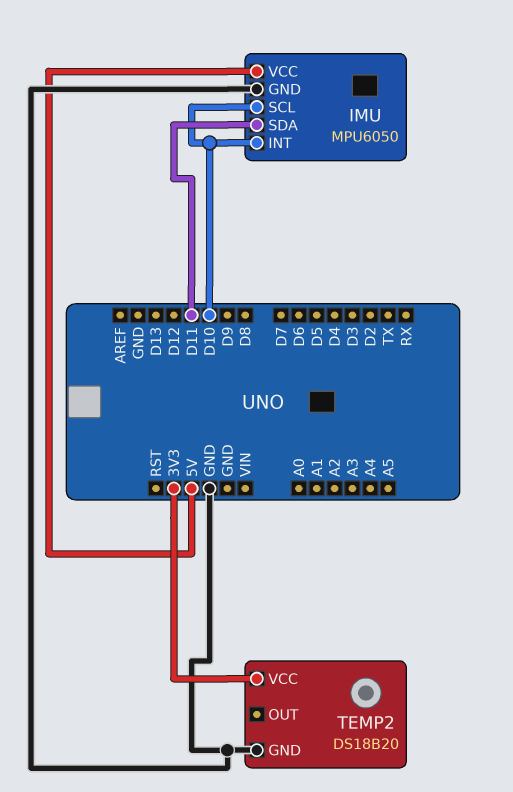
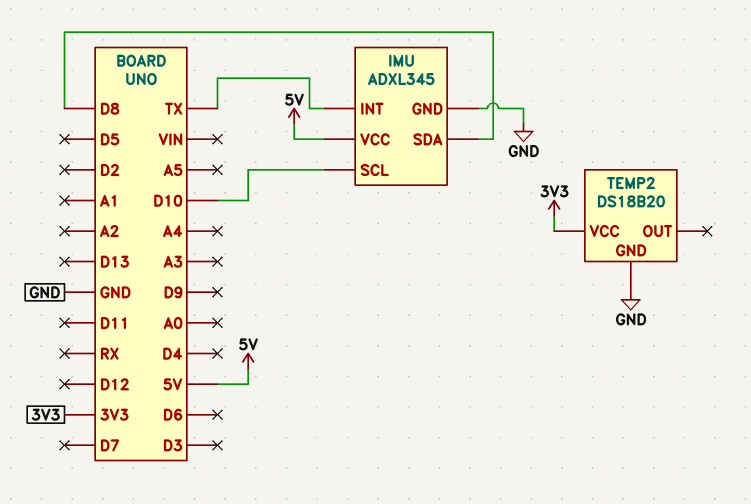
IMU: MPU6050 -> ADXL345
IMU pin INT: D10 -> TX
IMU pin SDA: D11 -> D8

